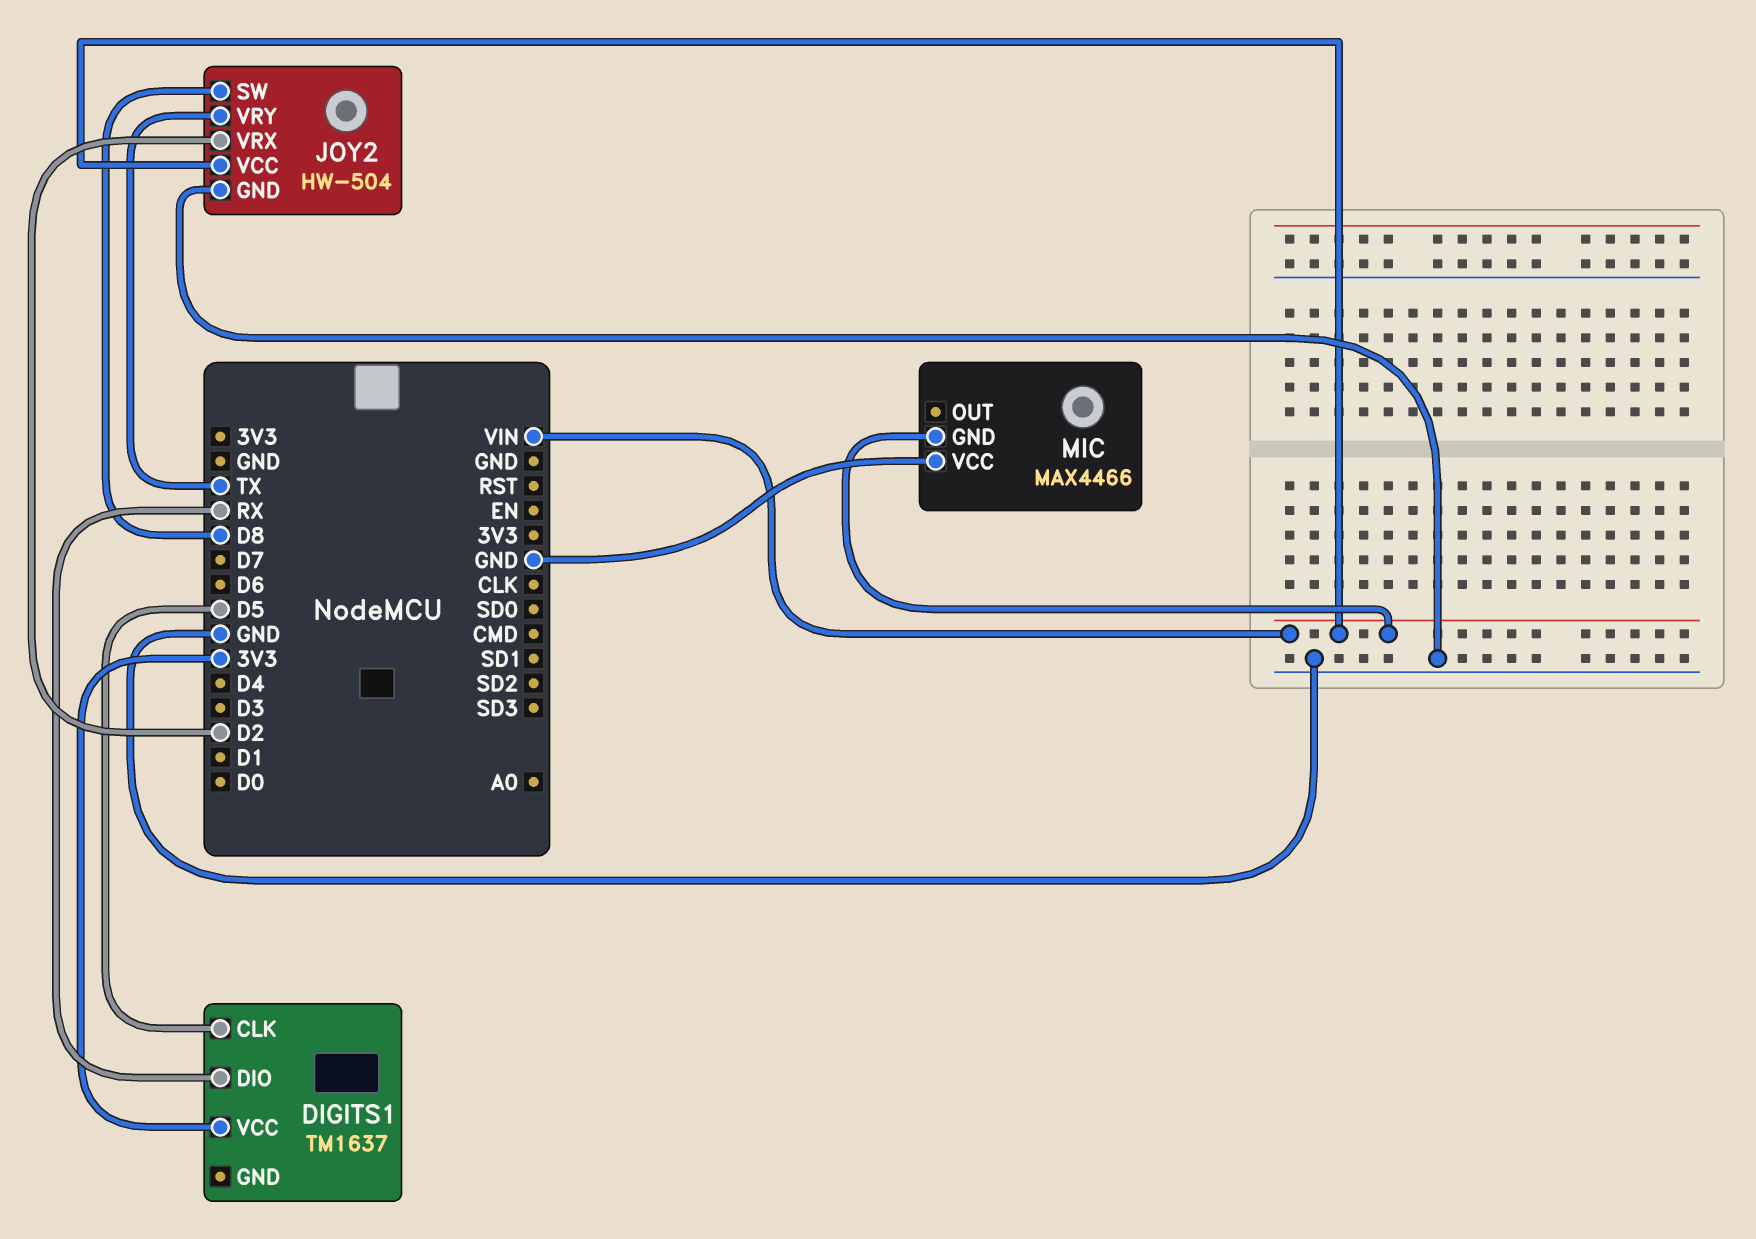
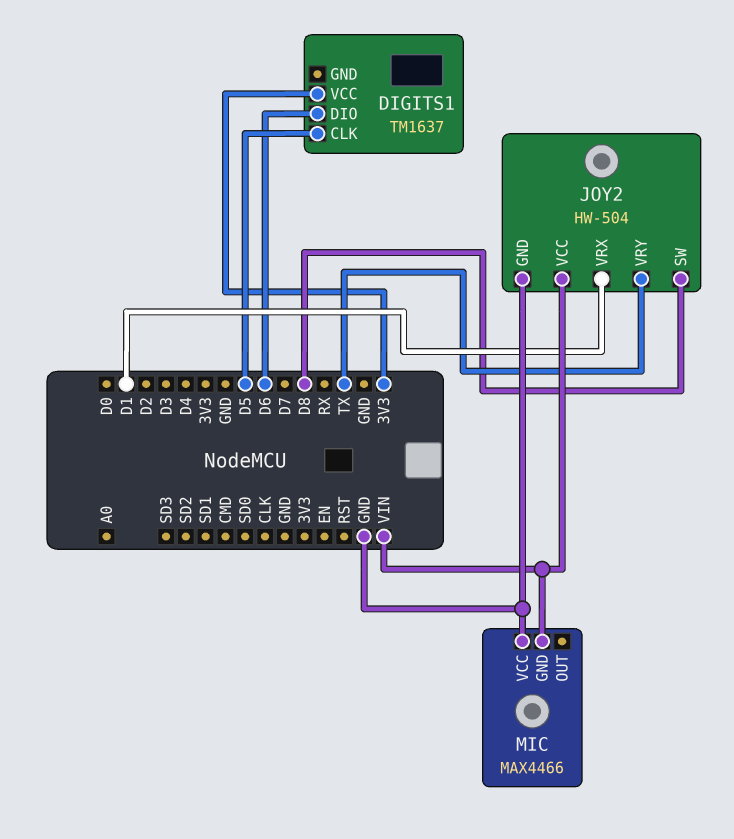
DIGITS1 pin DIO: RX -> D6
JOY2 pin VRX: D2 -> D1

